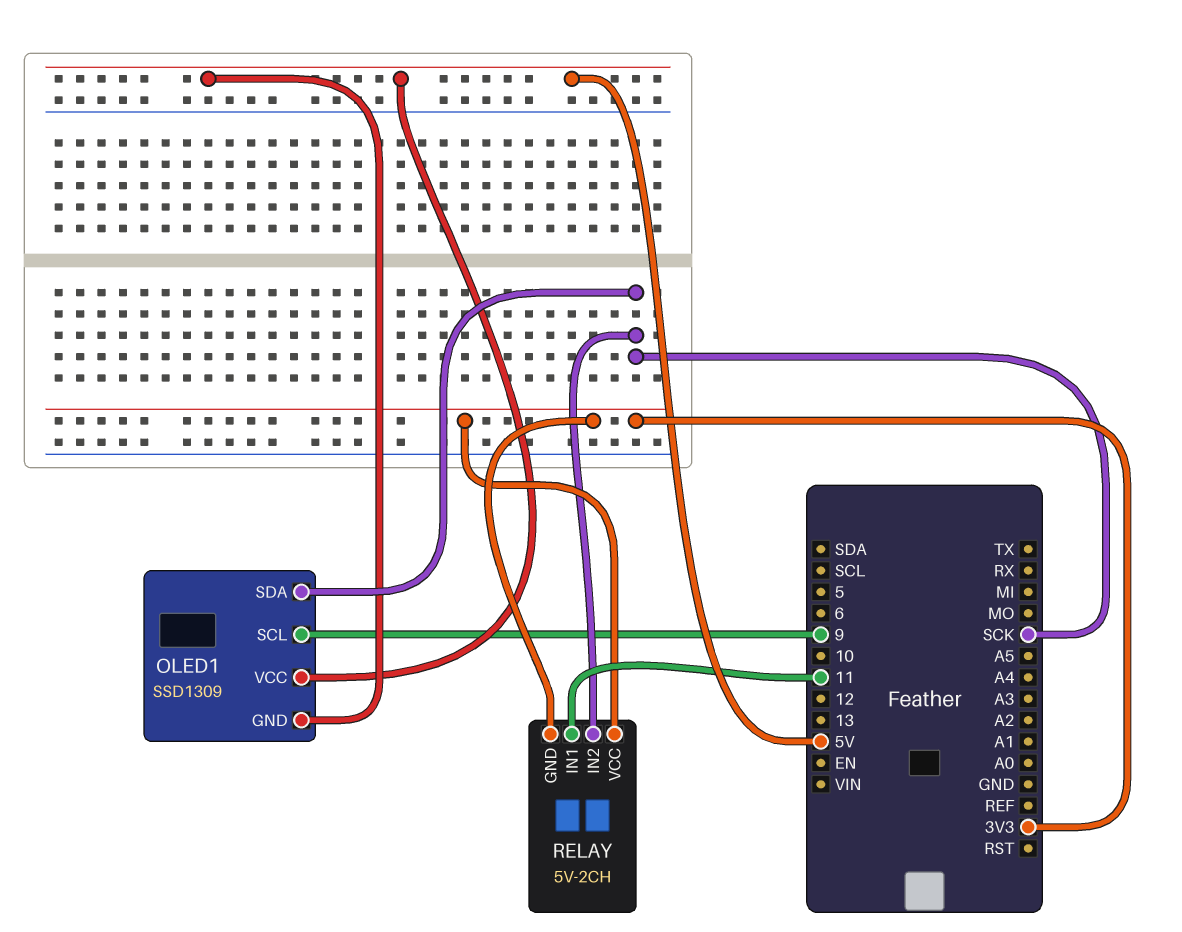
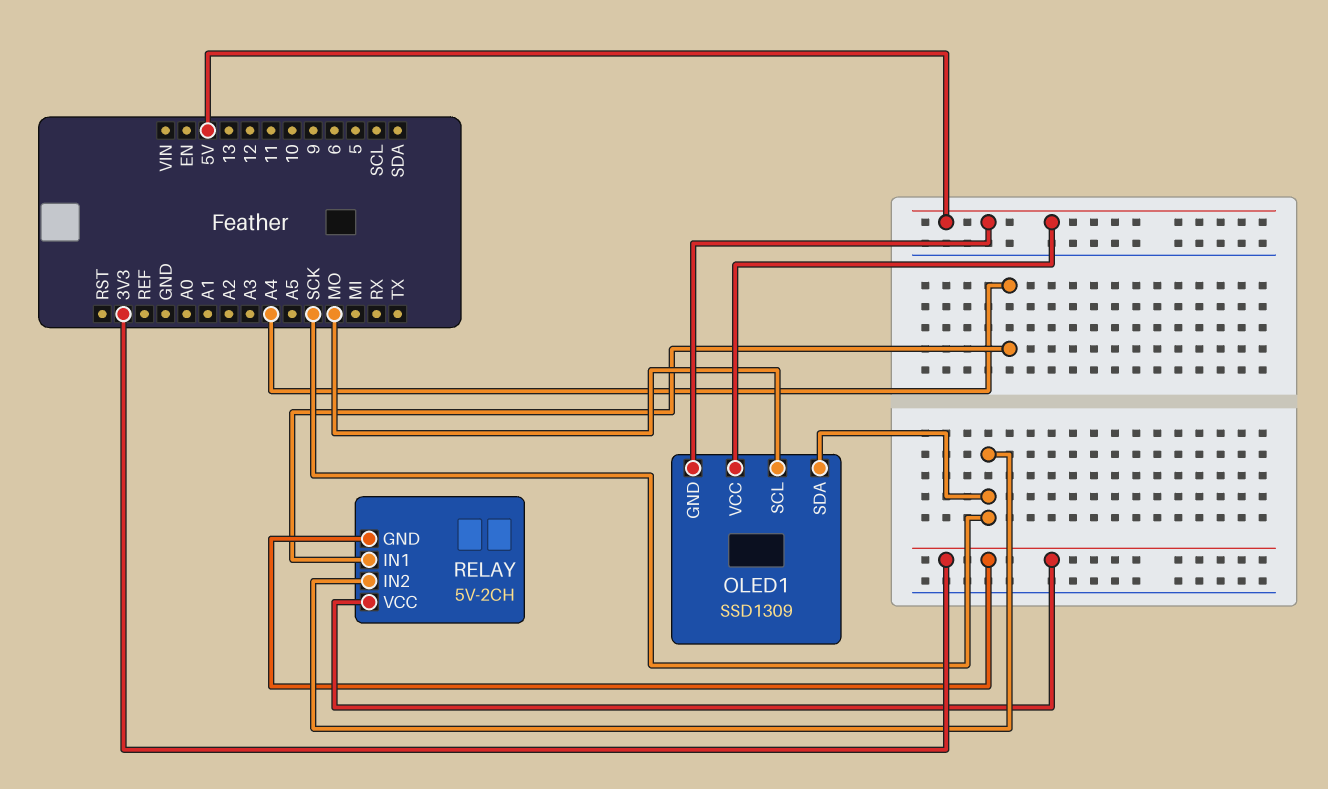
OLED1 pin SCL: 9 -> MO
RELAY pin IN1: 11 -> A4

